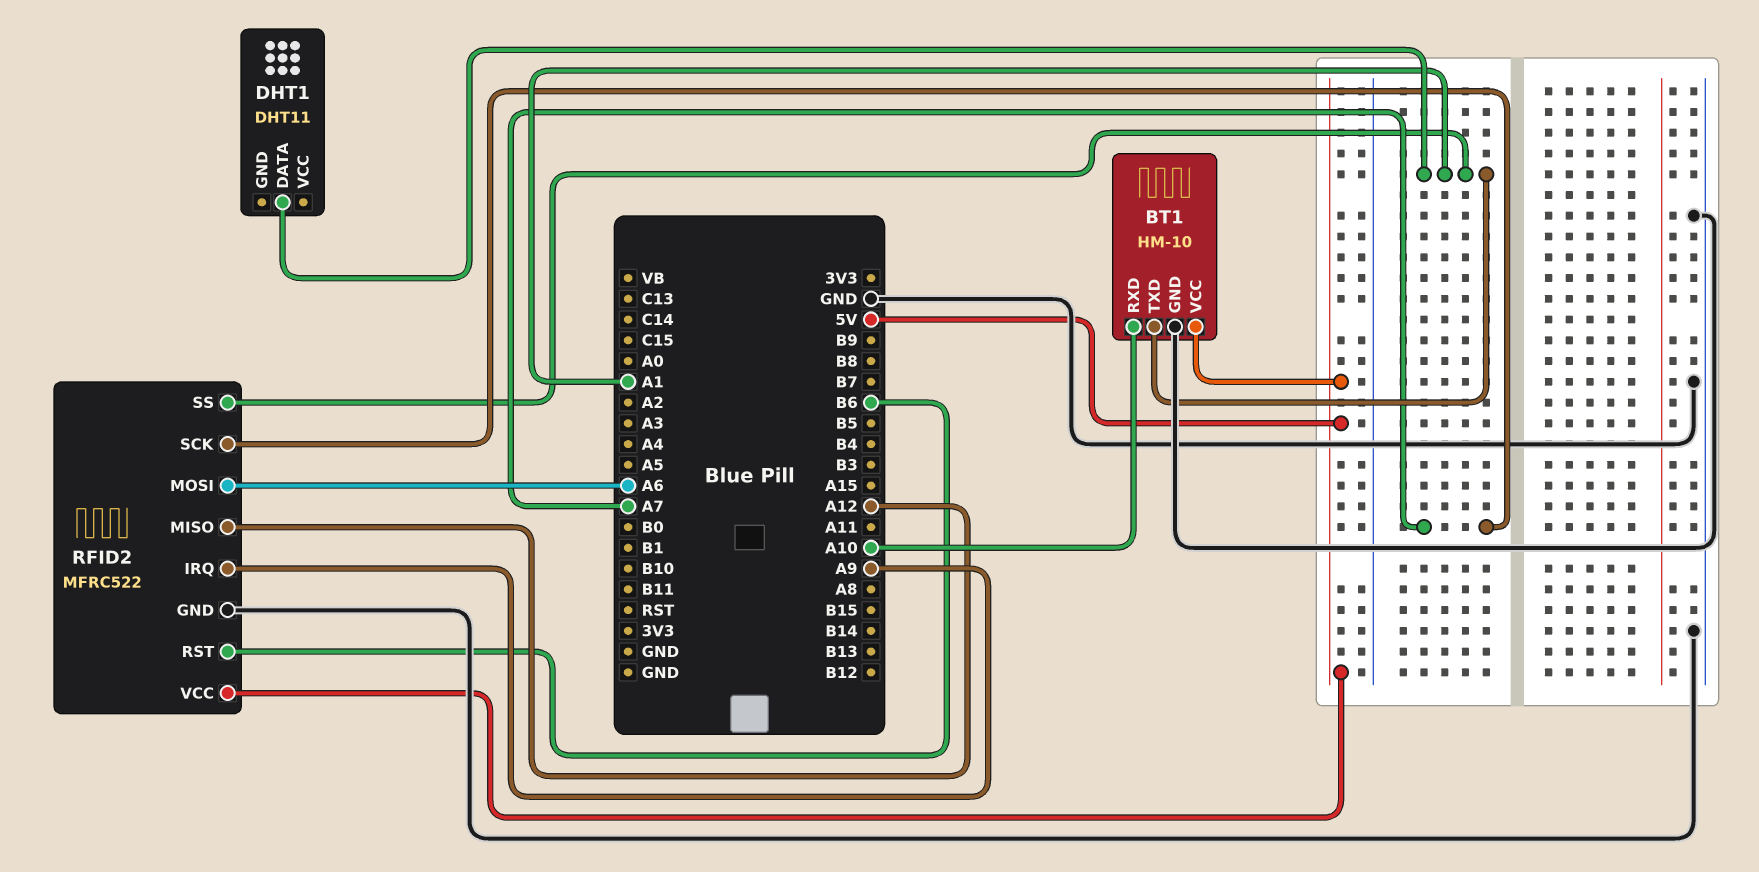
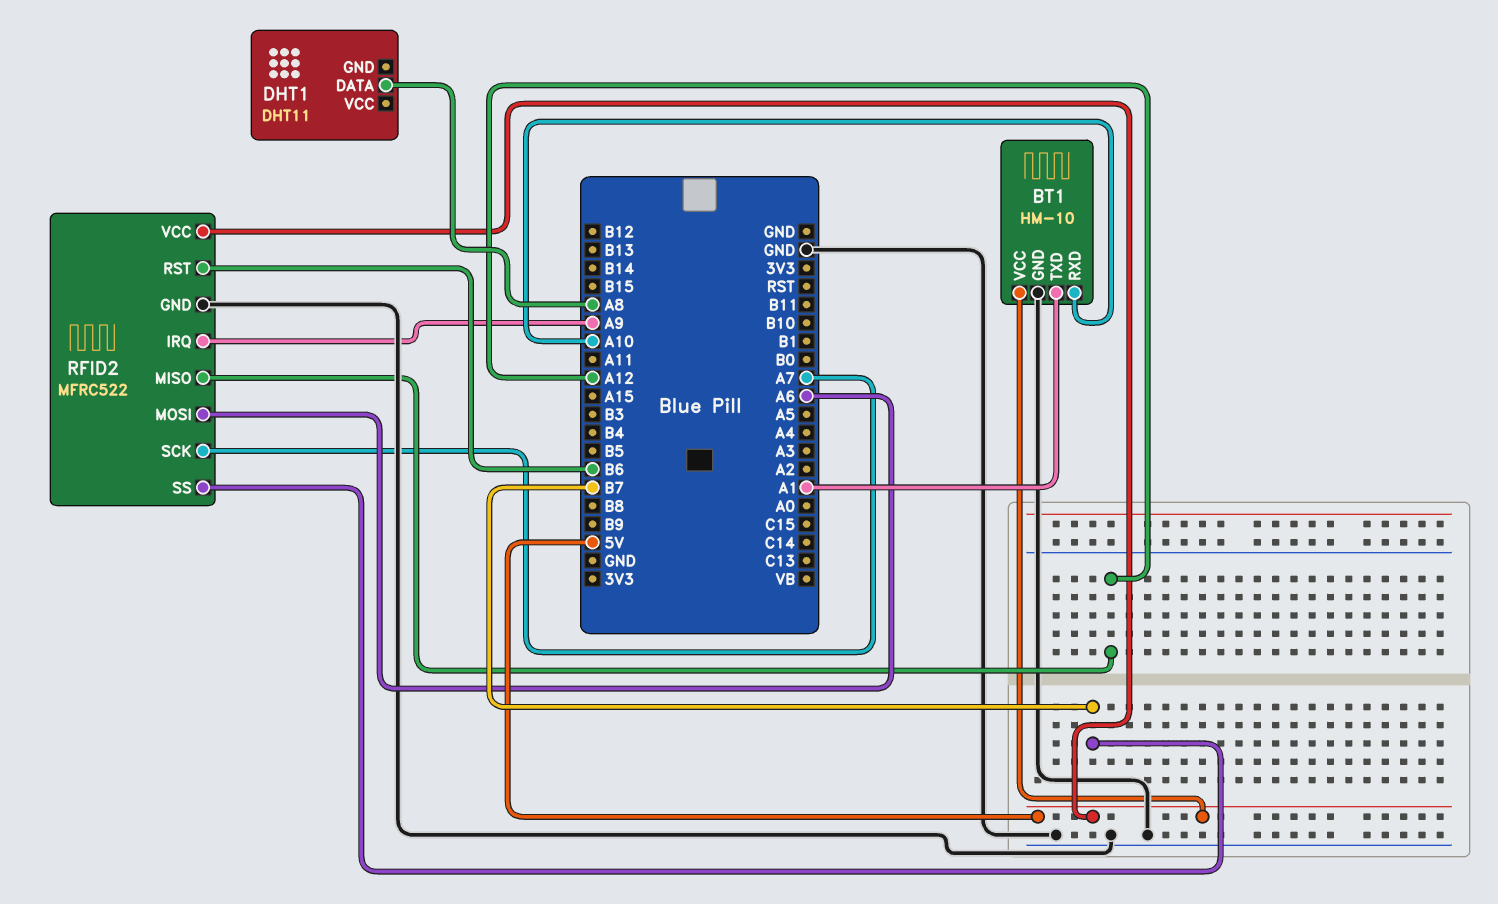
DHT1 pin DATA: A1 -> A8
RFID2 pin SS: A1 -> B7

